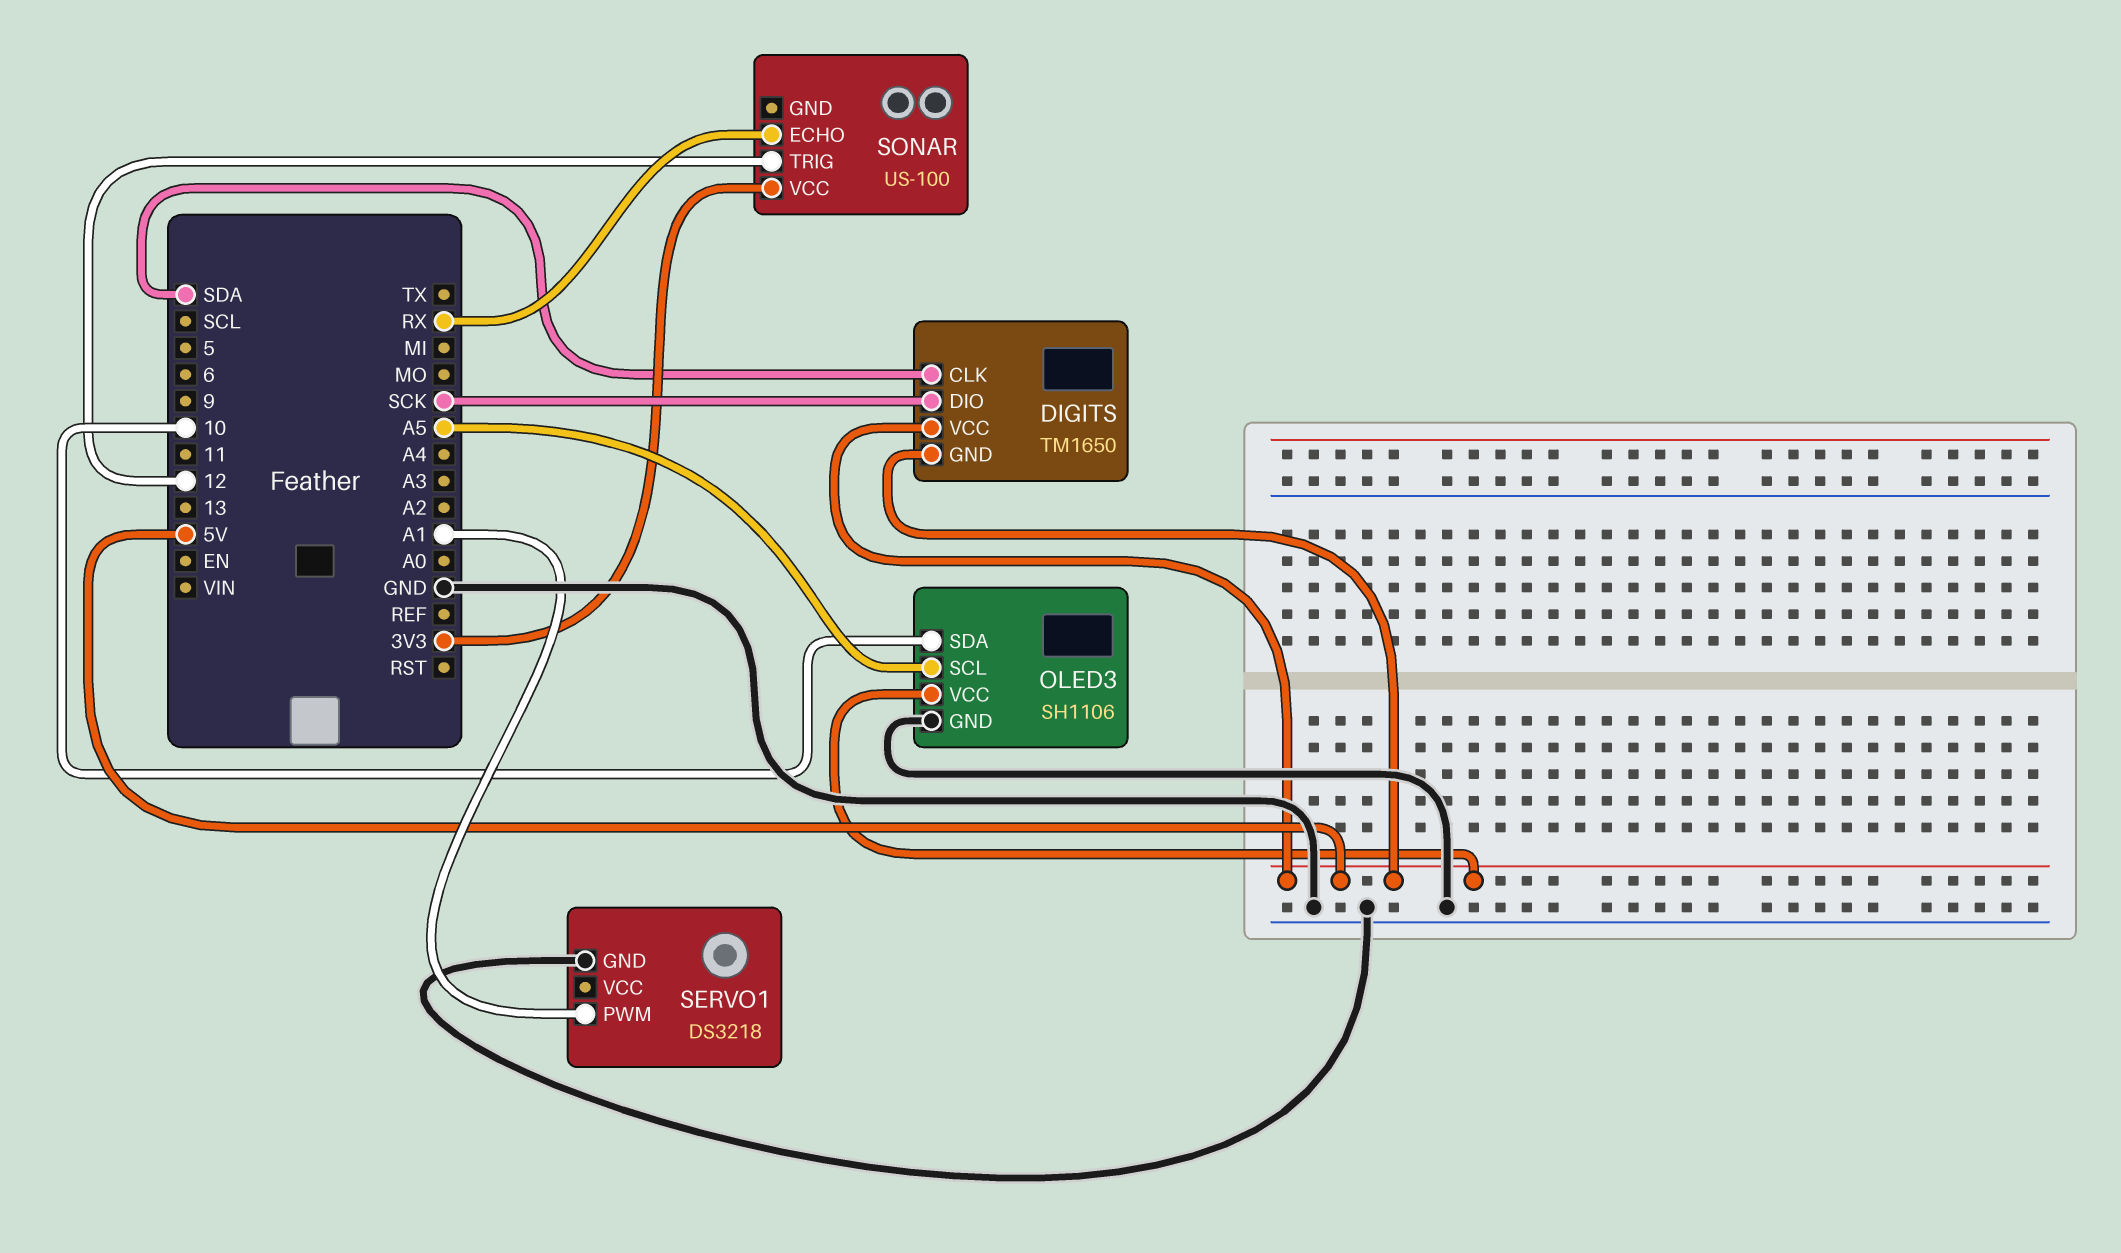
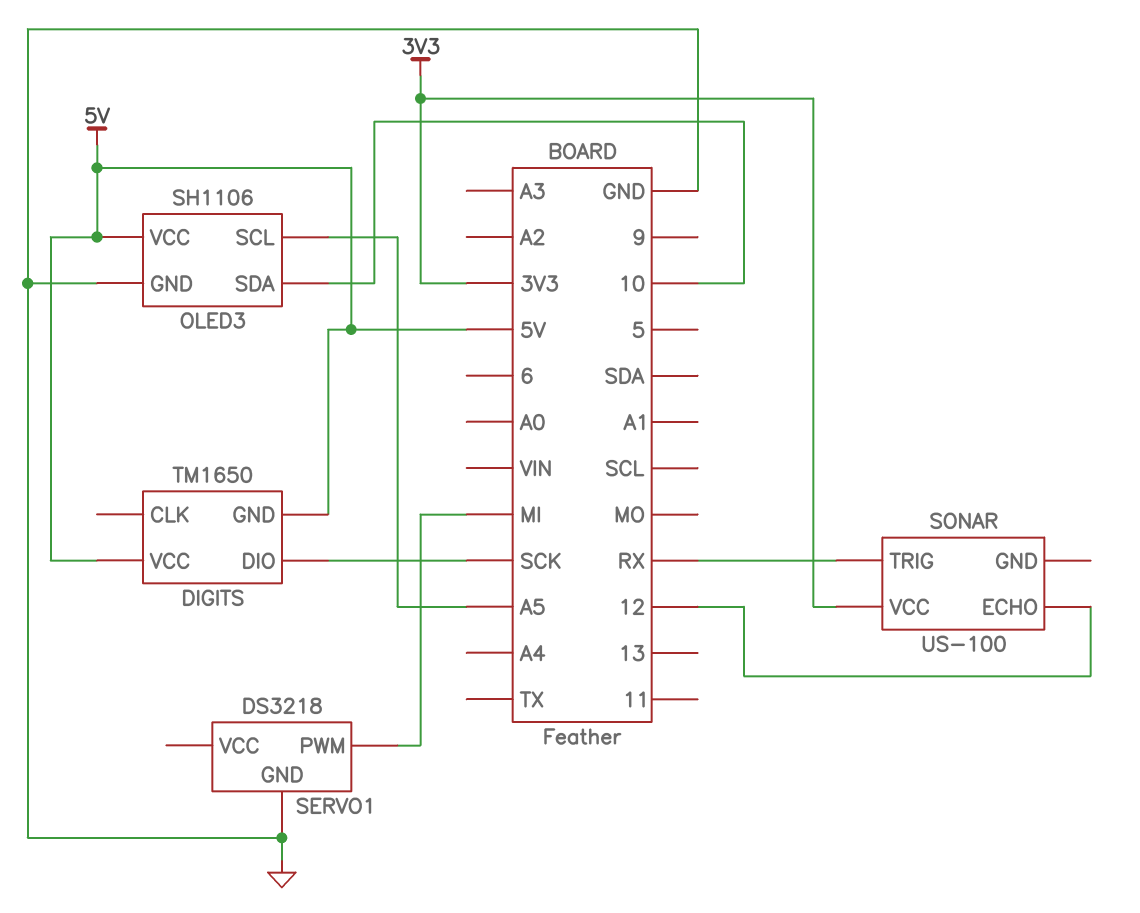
DIGITS pin CLK: SDA -> none
SERVO1 pin PWM: A1 -> MI
SONAR pin ECHO: RX -> 12
SONAR pin TRIG: 12 -> RX

